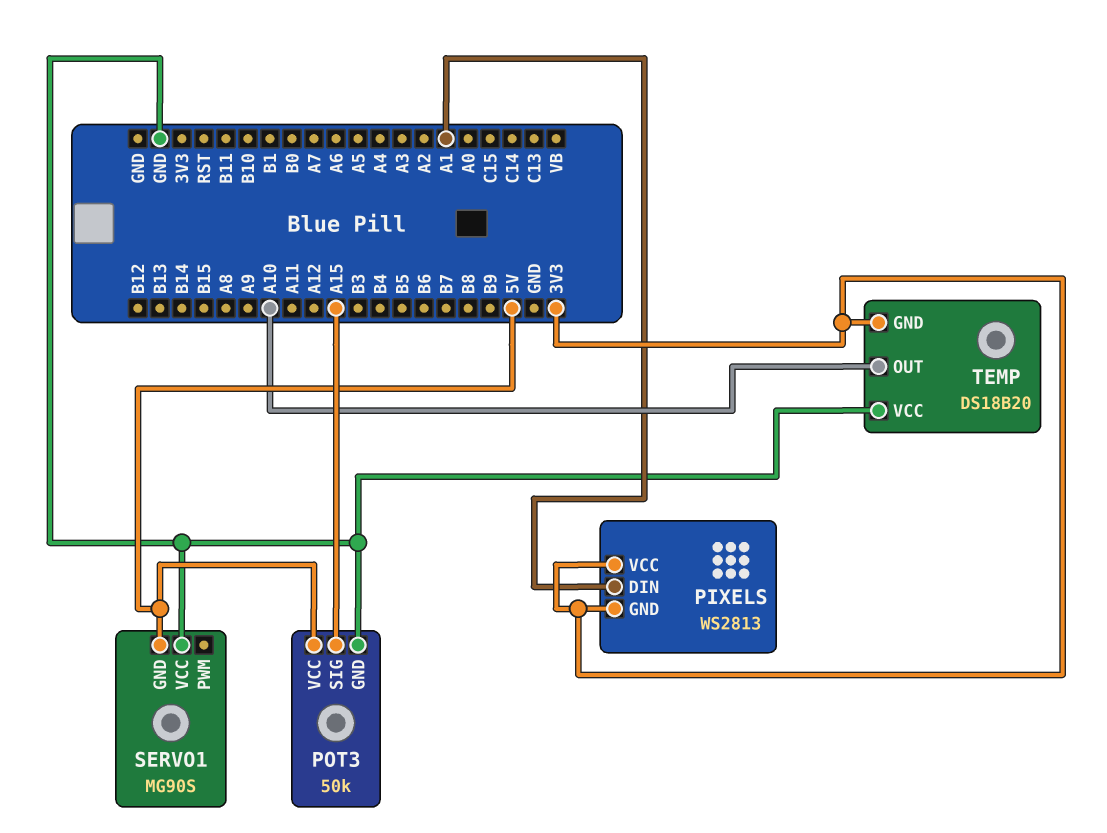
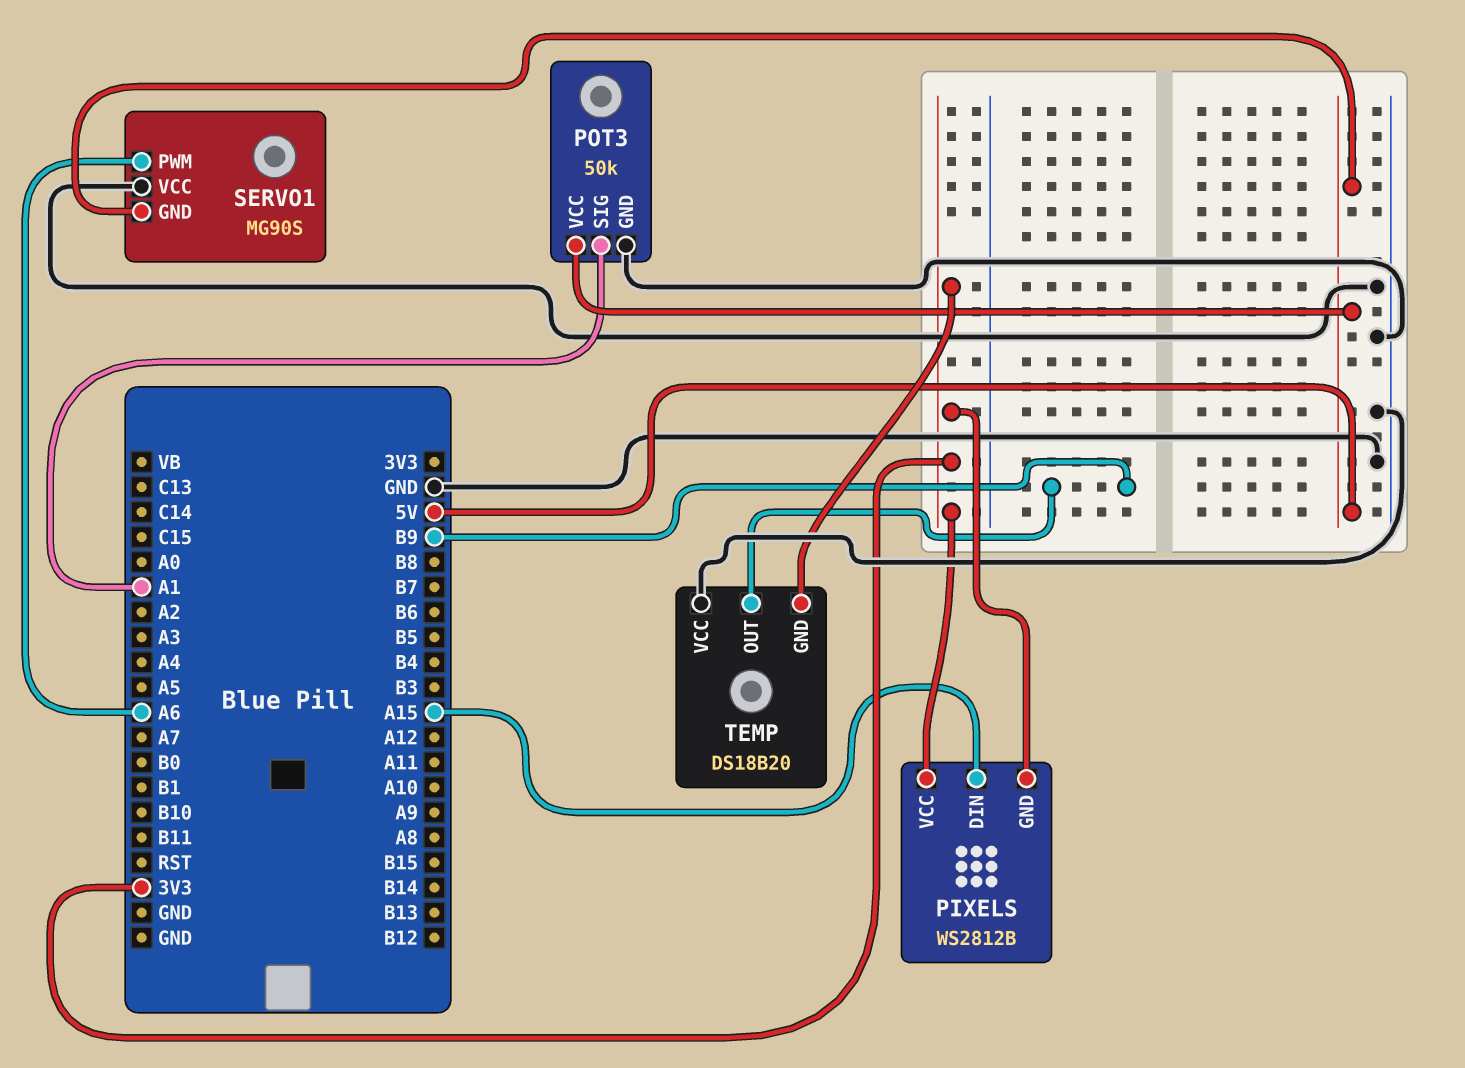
PIXELS: WS2813 -> WS2812B
PIXELS pin DIN: A1 -> A15
POT3 pin SIG: A15 -> A1
SERVO1 pin PWM: none -> A6
TEMP pin OUT: A10 -> B9

